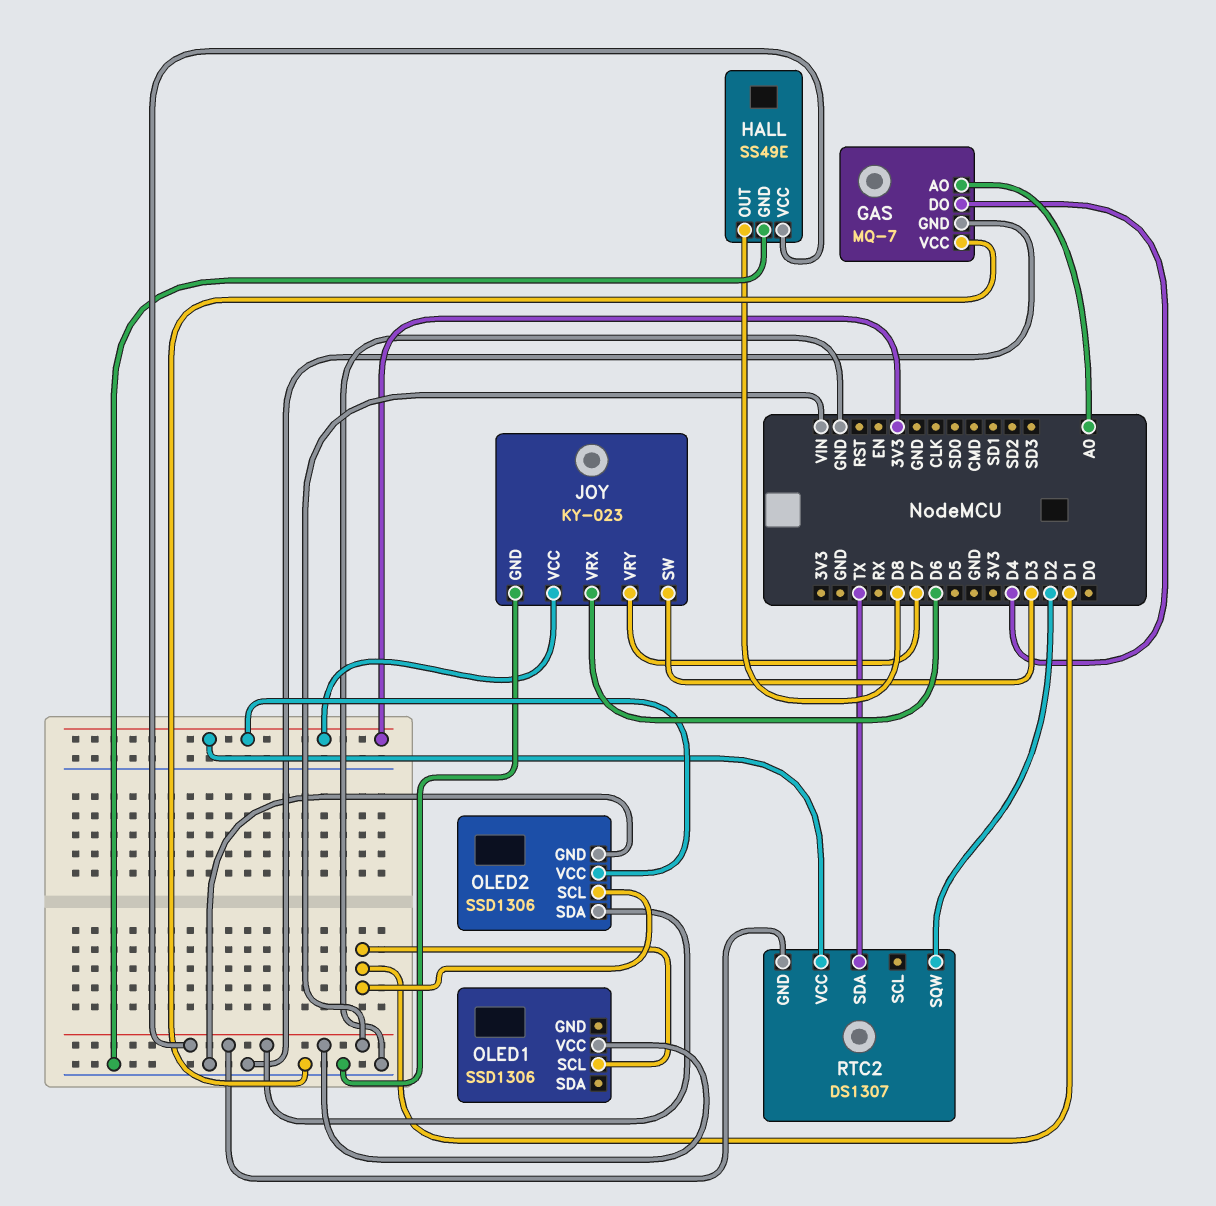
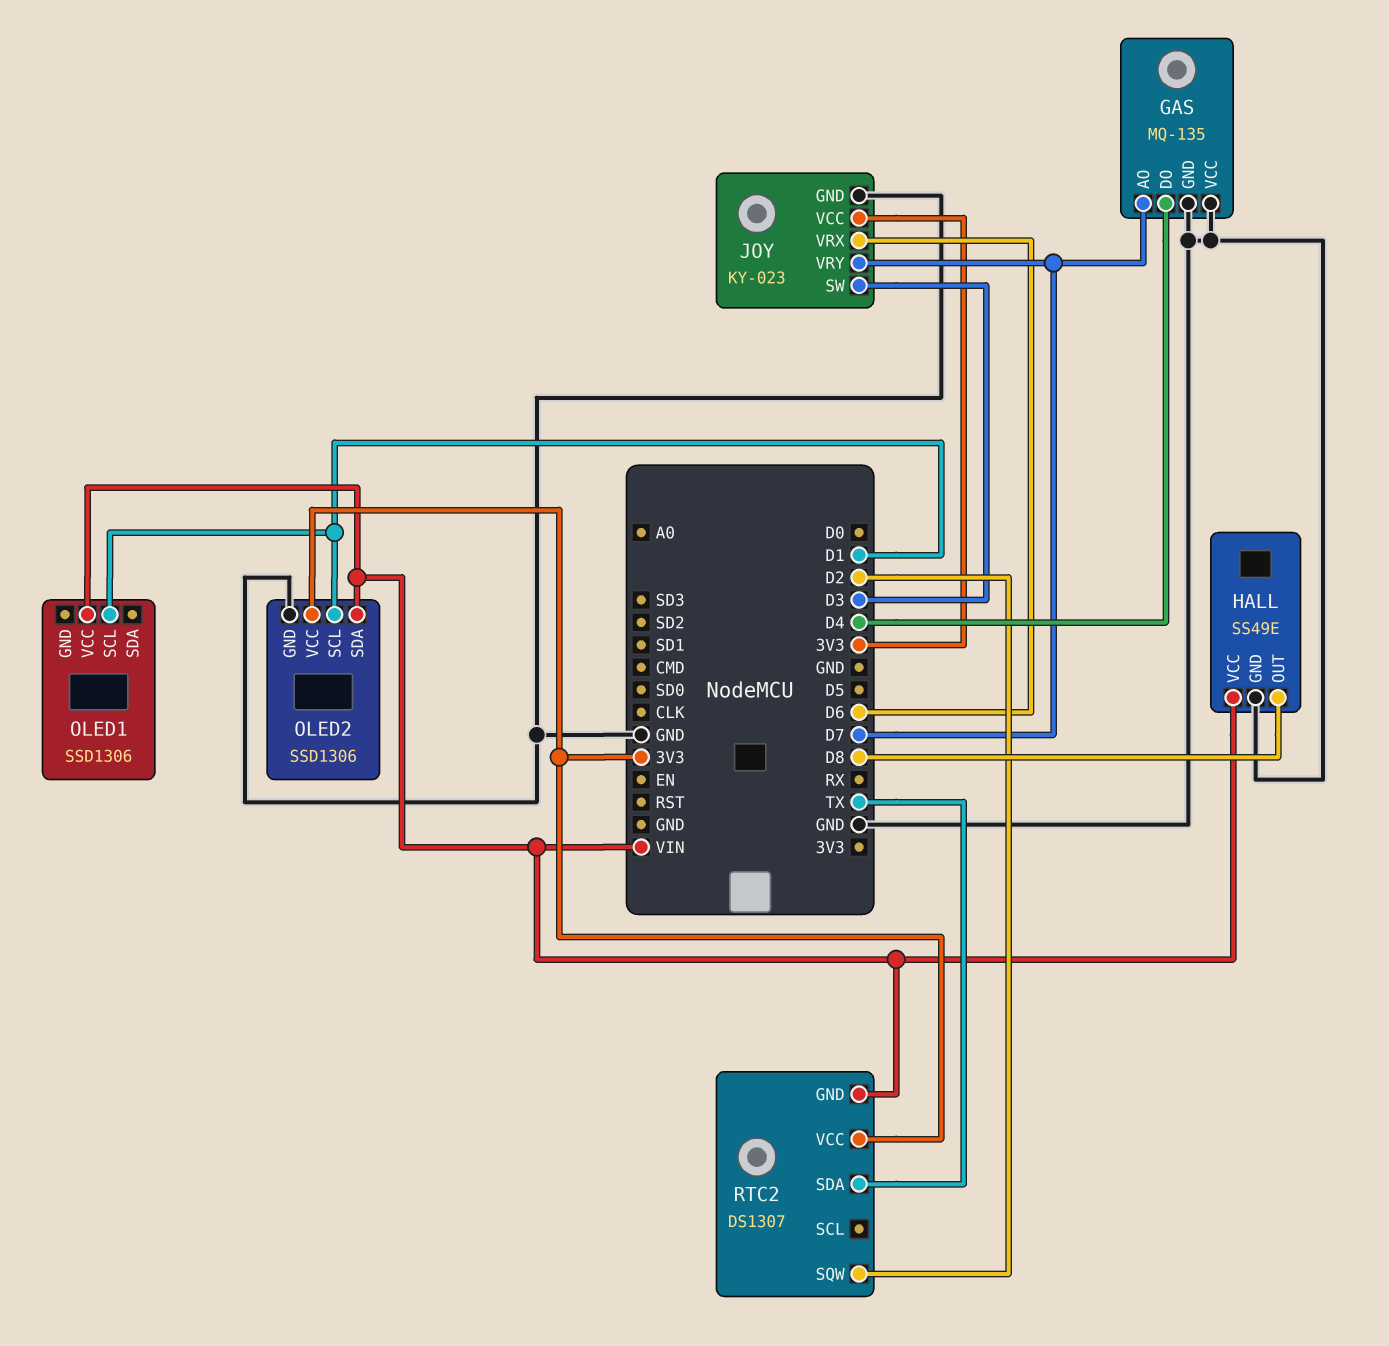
GAS: MQ-7 -> MQ-135
GAS pin AO: A0 -> D7

